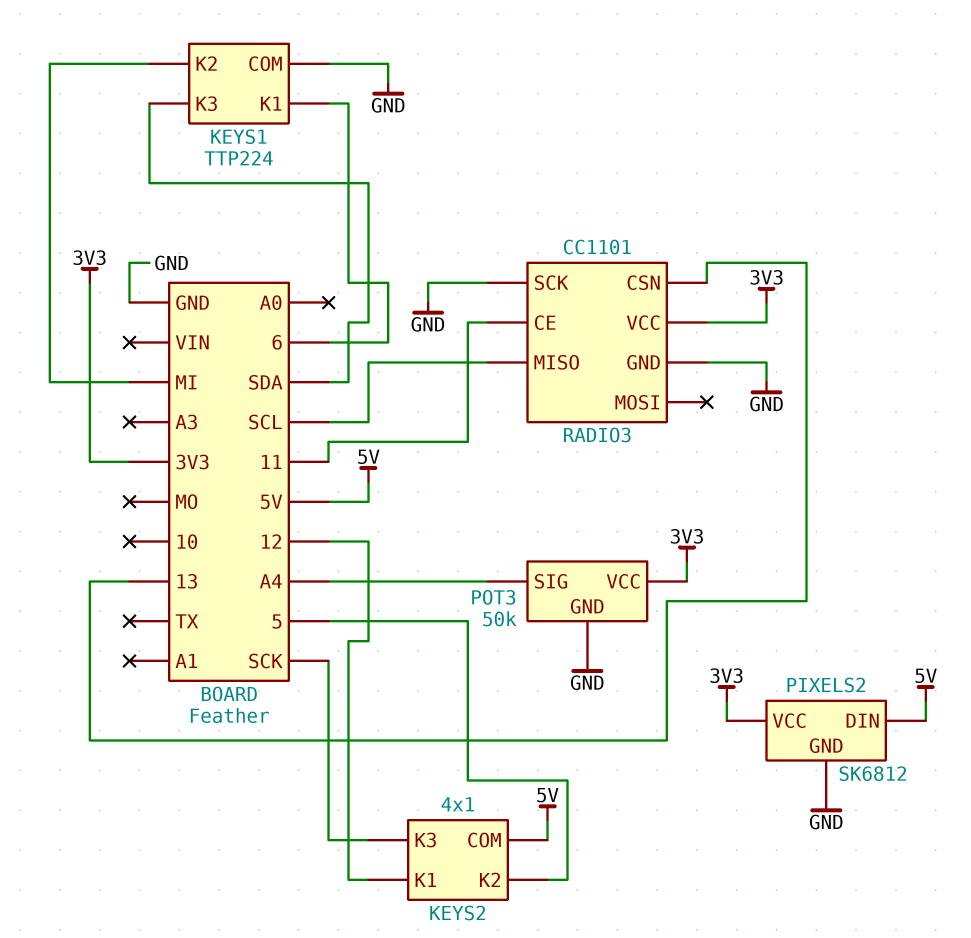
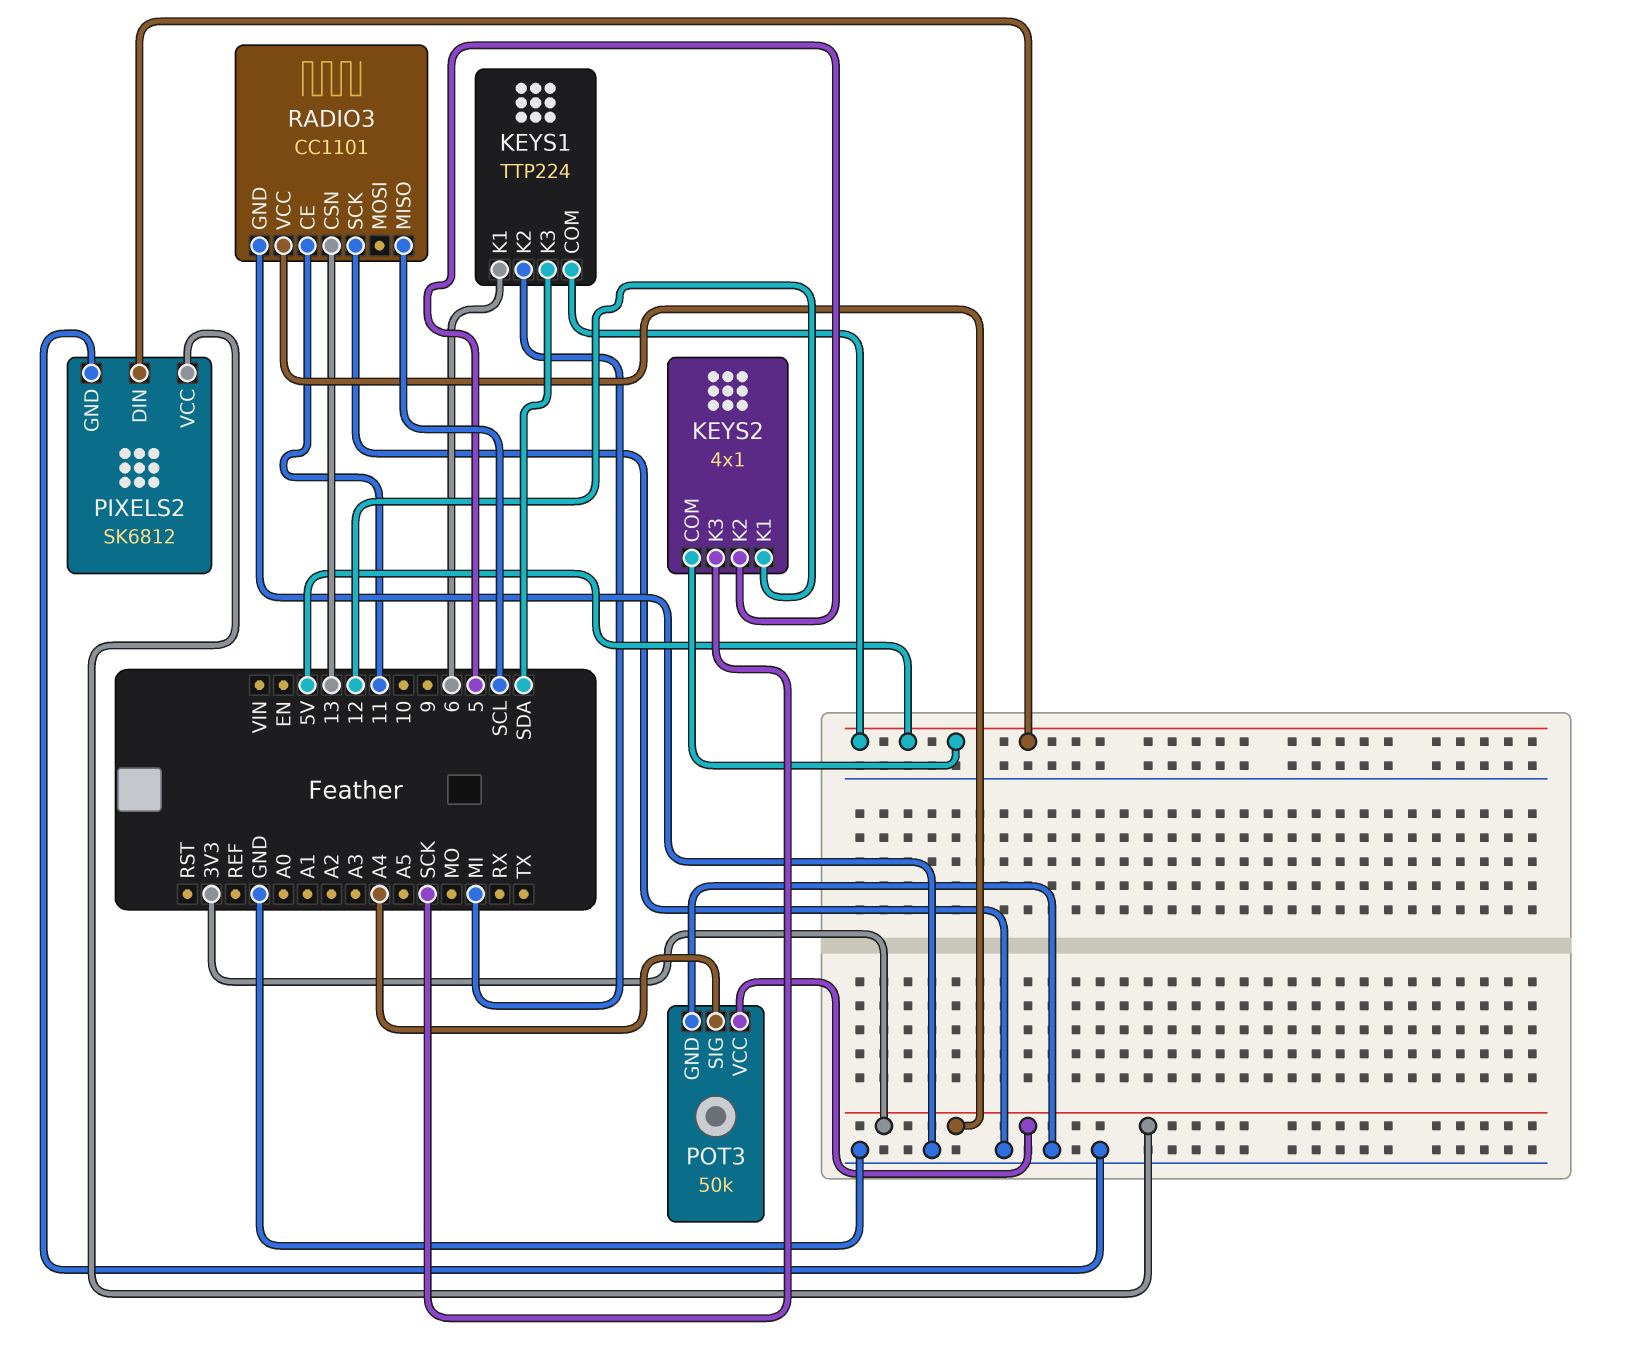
KEYS1 pin COM: GND -> 5V

